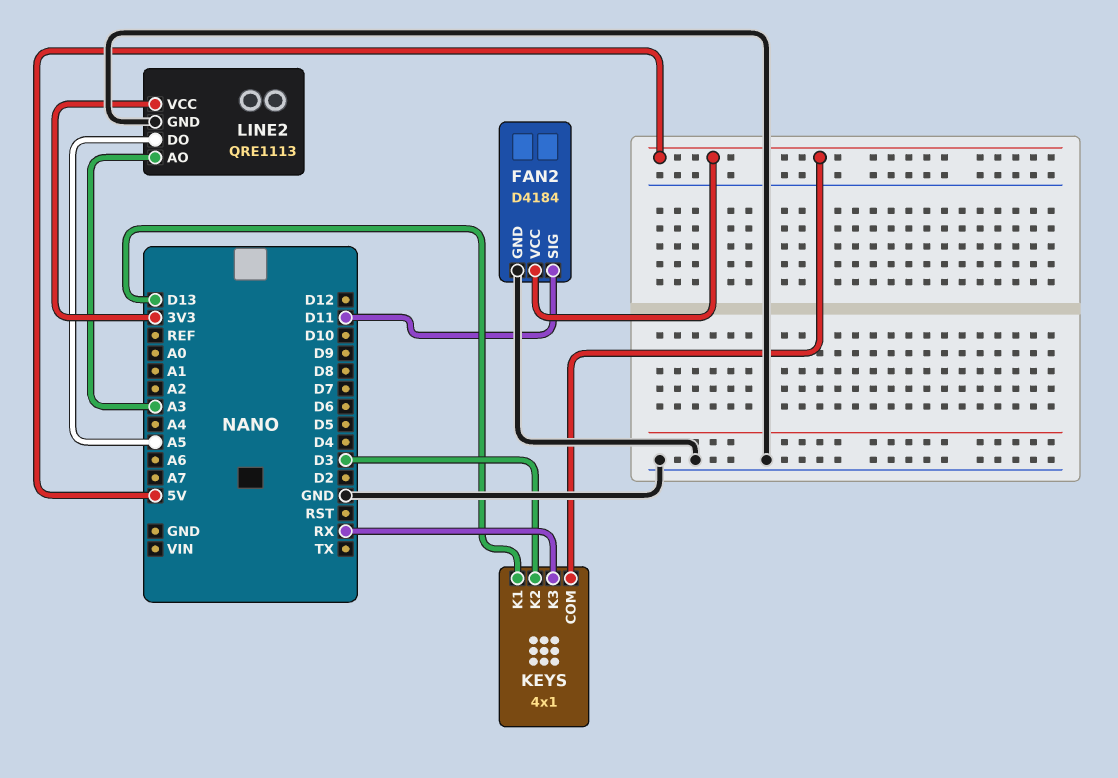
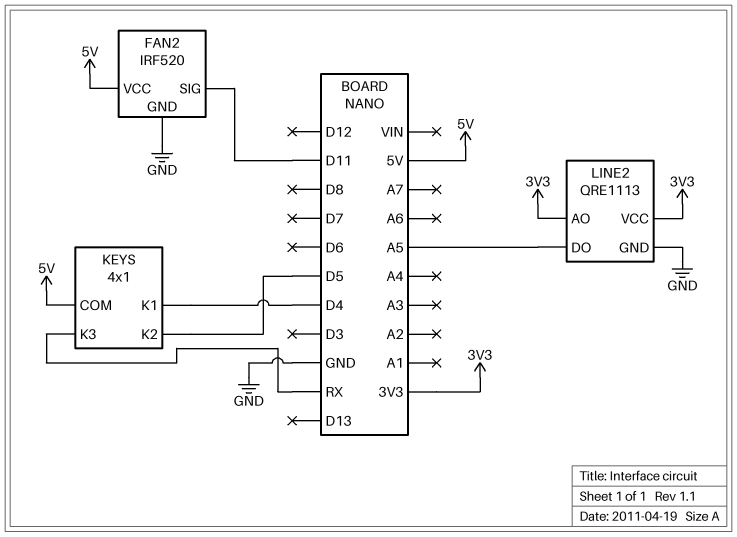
FAN2: D4184 -> IRF520
KEYS pin K1: D13 -> D4
KEYS pin K2: D3 -> D5
LINE2 pin AO: A3 -> 3V3

